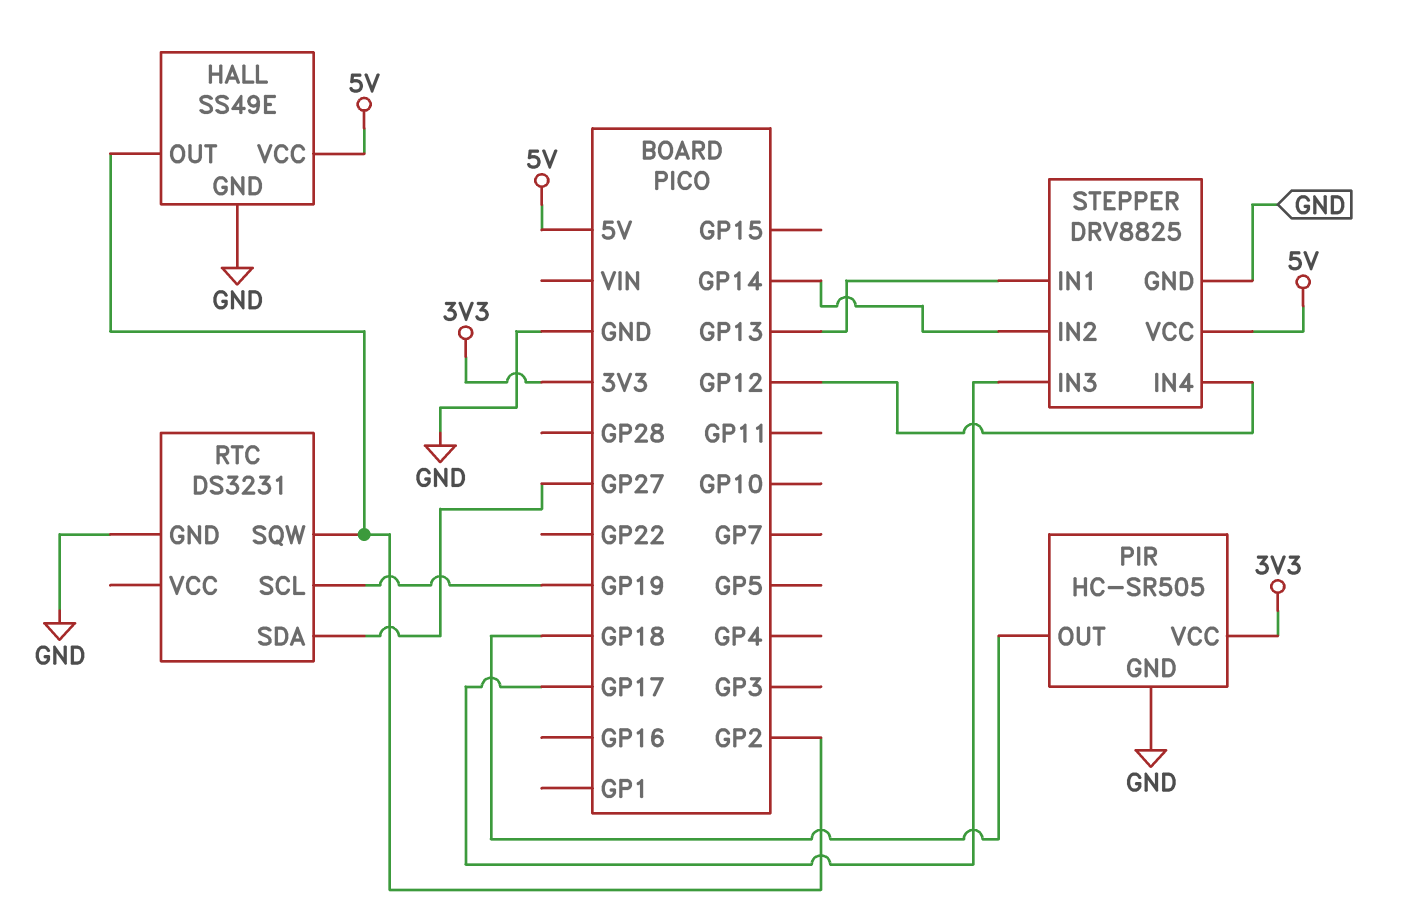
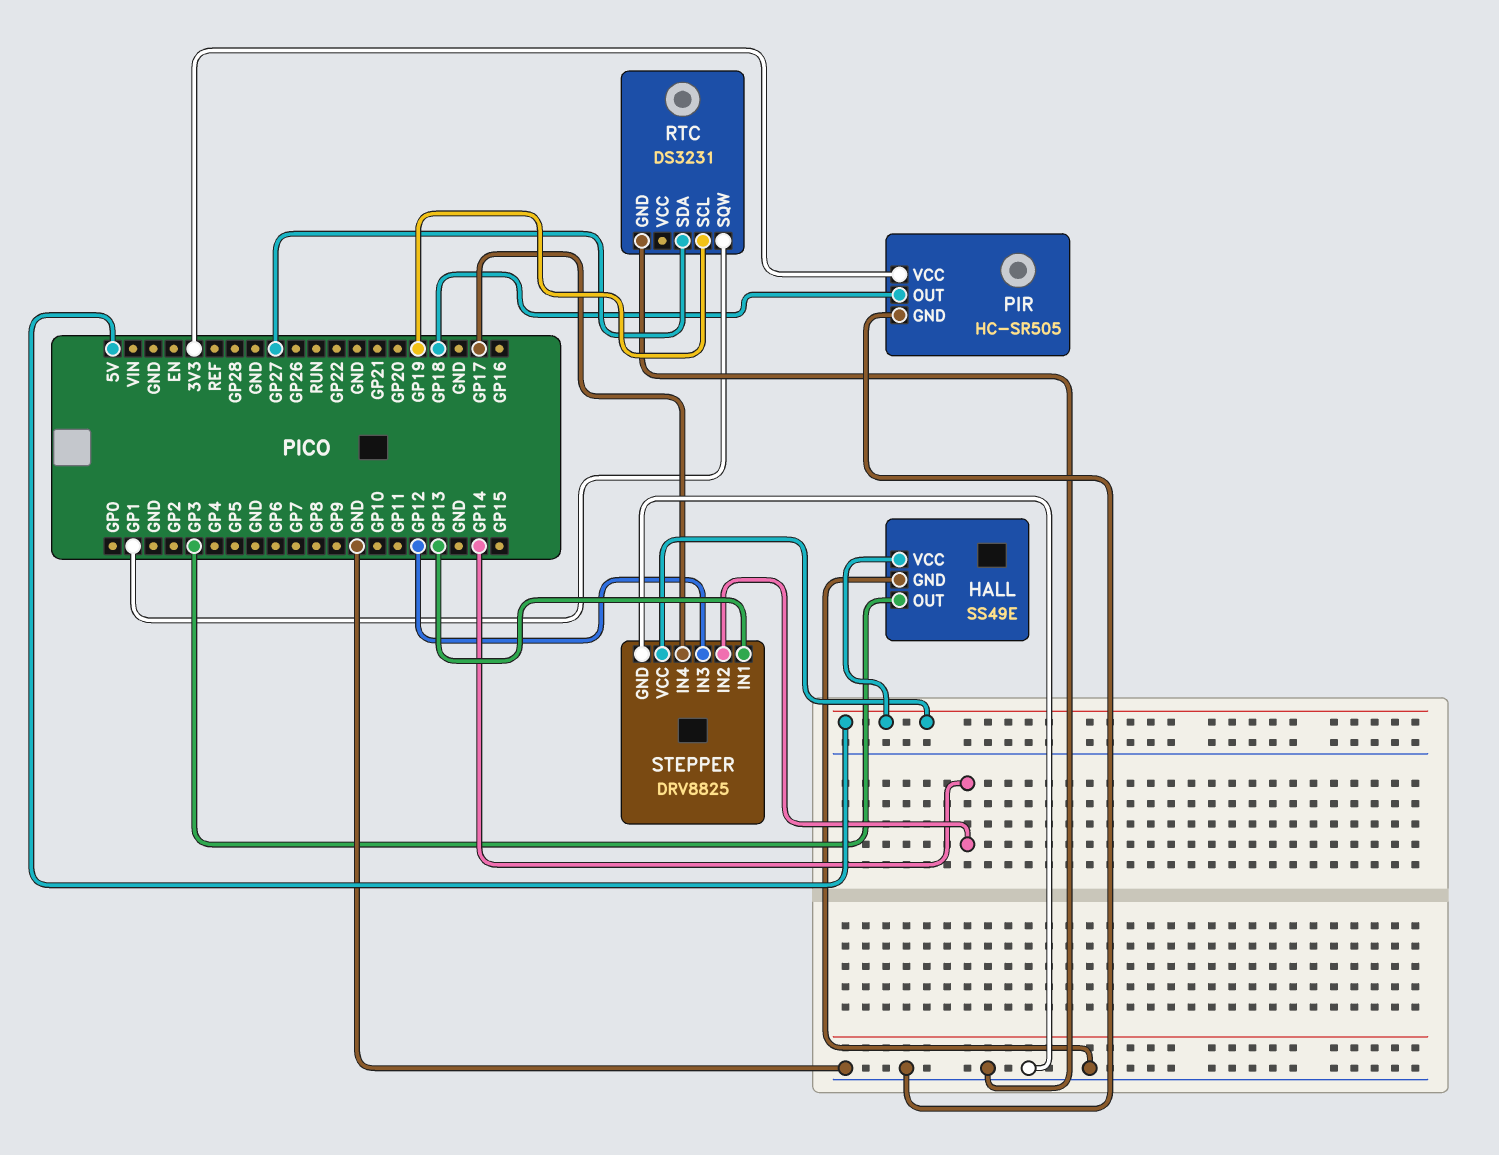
HALL pin OUT: GP2 -> GP3
RTC pin SQW: GP2 -> GP1
STEPPER pin IN3: GP17 -> GP12
STEPPER pin IN4: GP12 -> GP17

